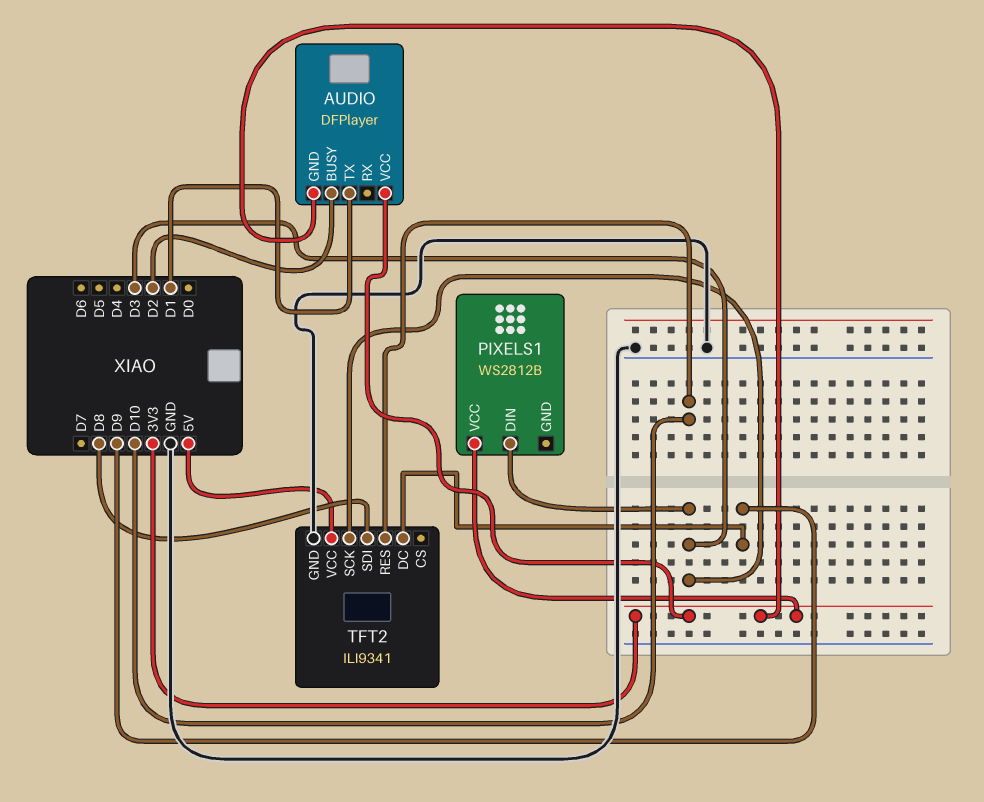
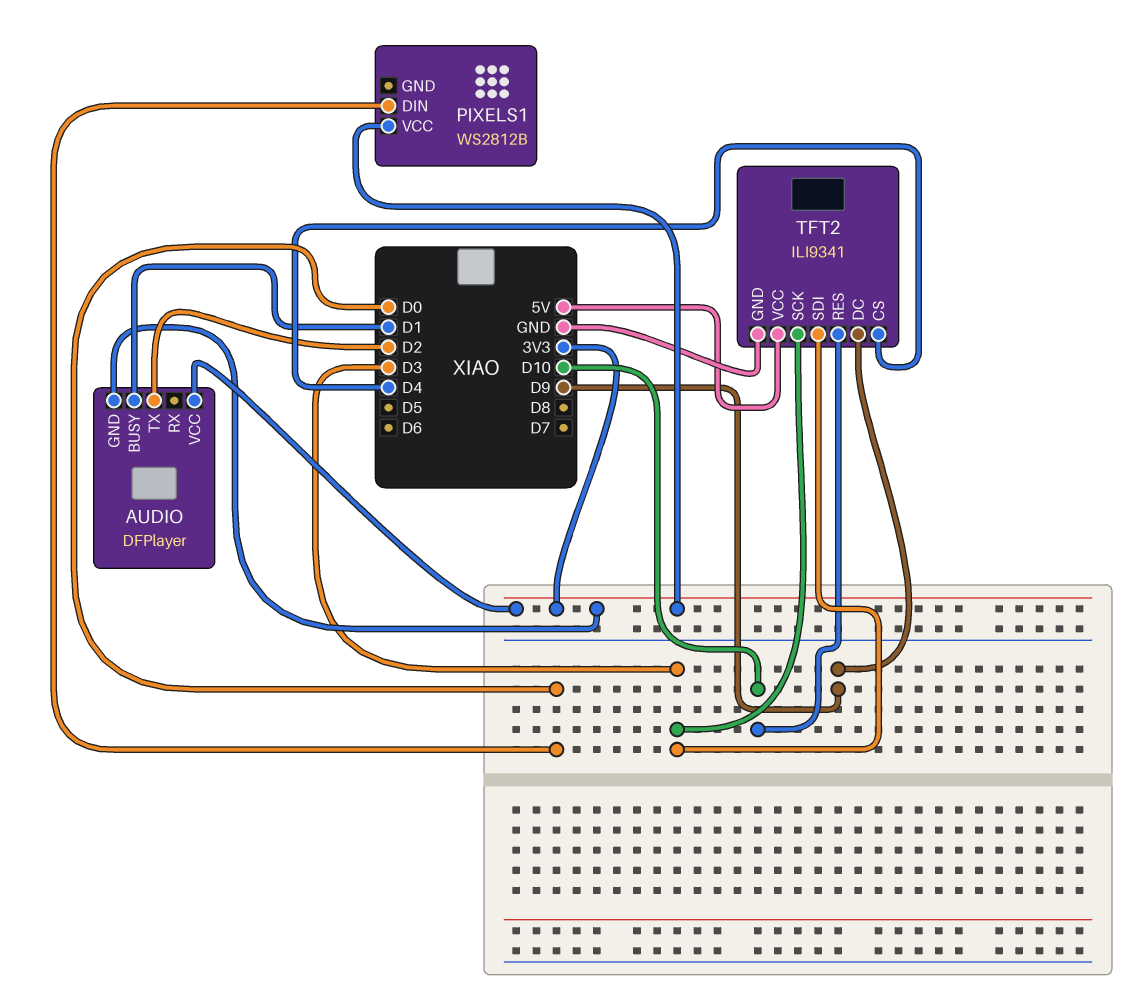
AUDIO pin BUSY: D2 -> D1
AUDIO pin TX: D1 -> D2
PIXELS1 pin DIN: D3 -> D0
TFT2 pin CS: none -> D4
TFT2 pin SDI: D8 -> D3

